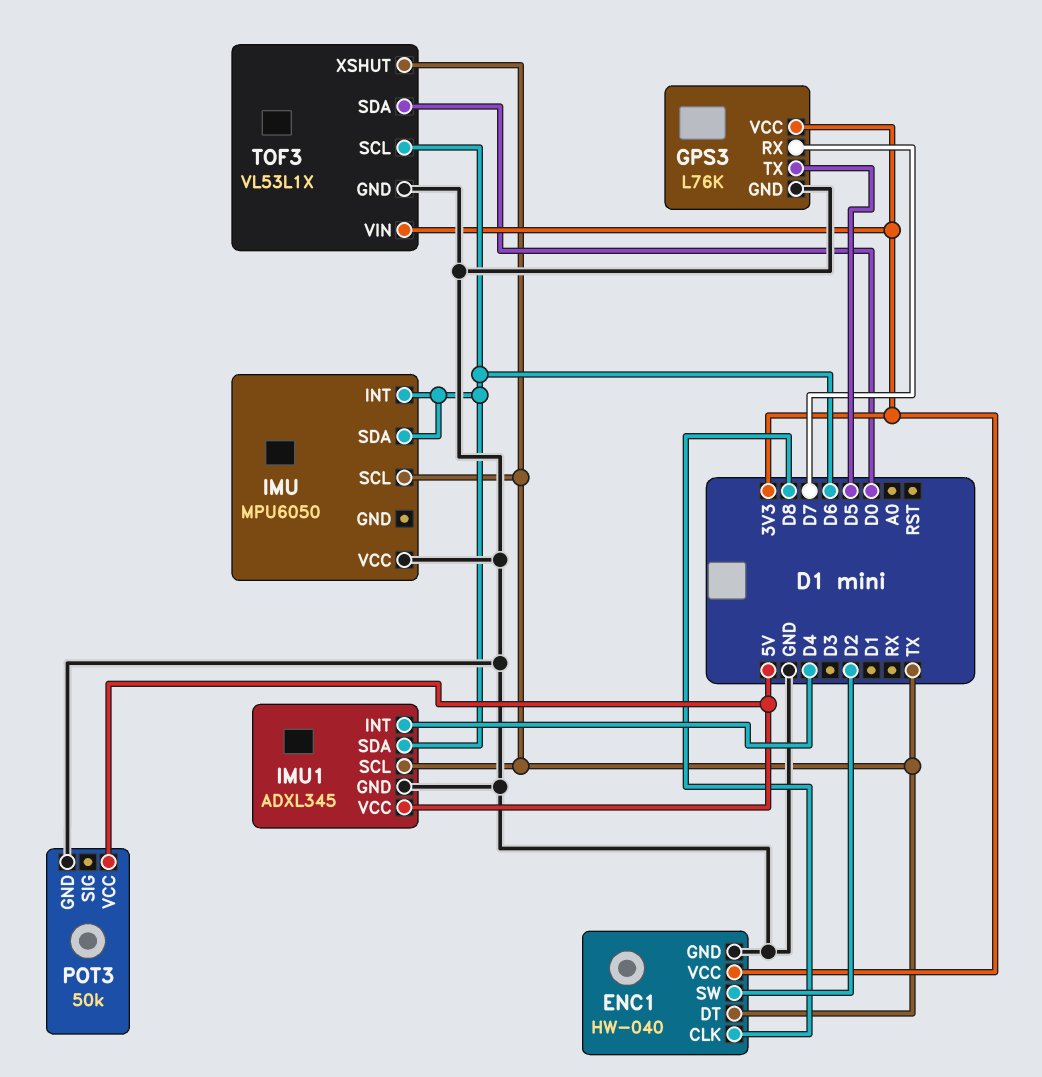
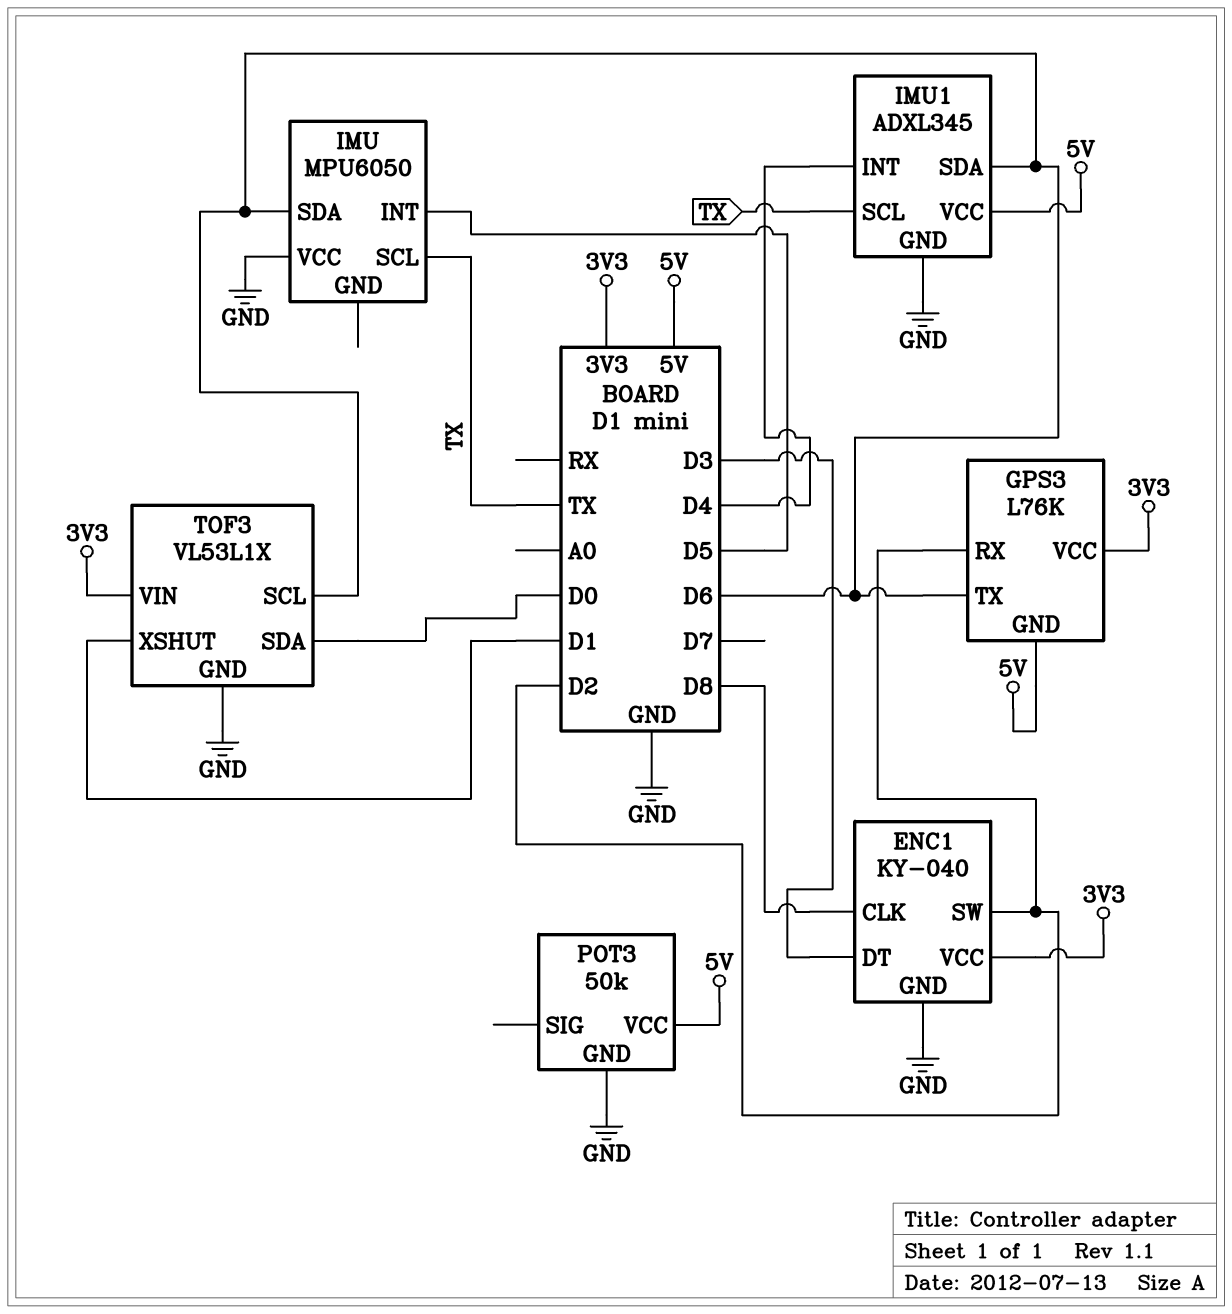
ENC1: HW-040 -> KY-040
ENC1 pin DT: TX -> D3
GPS3 pin GND: GND -> 5V
GPS3 pin RX: D7 -> D2
GPS3 pin TX: D5 -> D6
IMU pin INT: D6 -> D5
TOF3 pin XSHUT: TX -> D1

